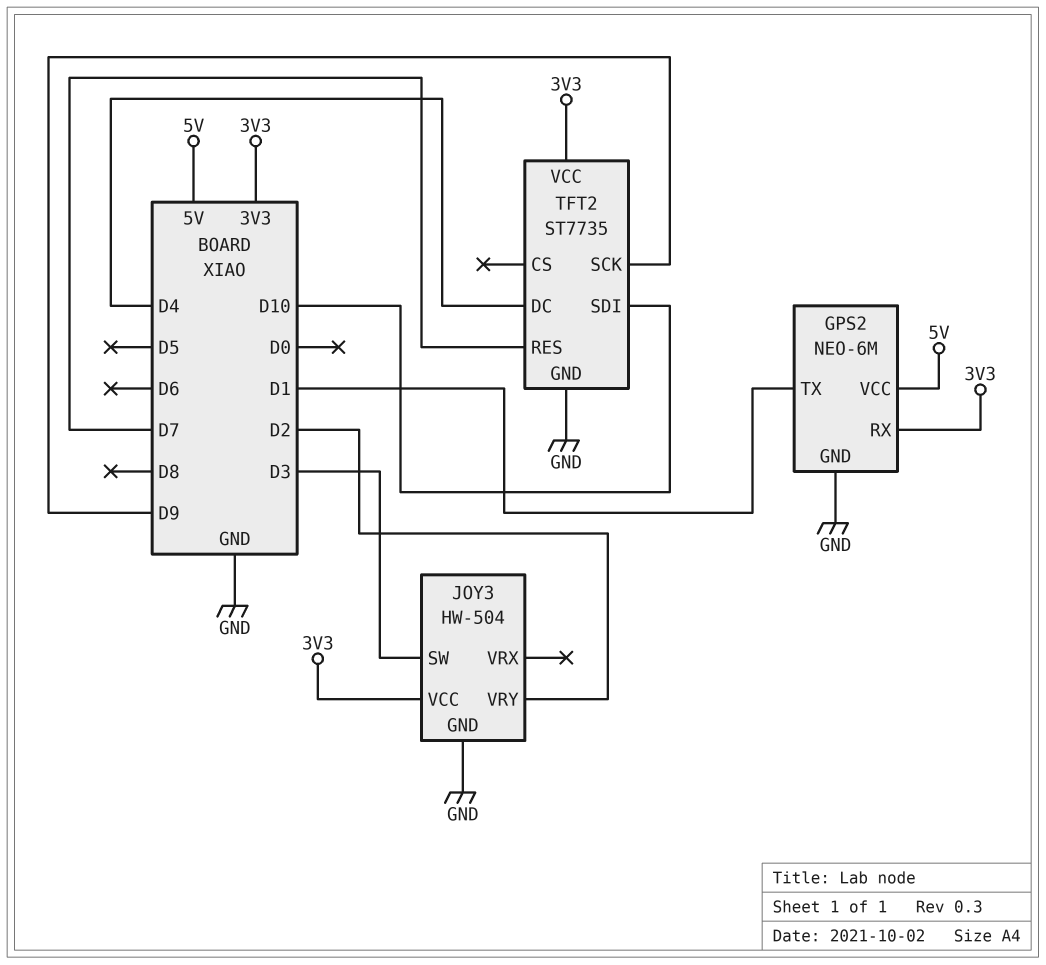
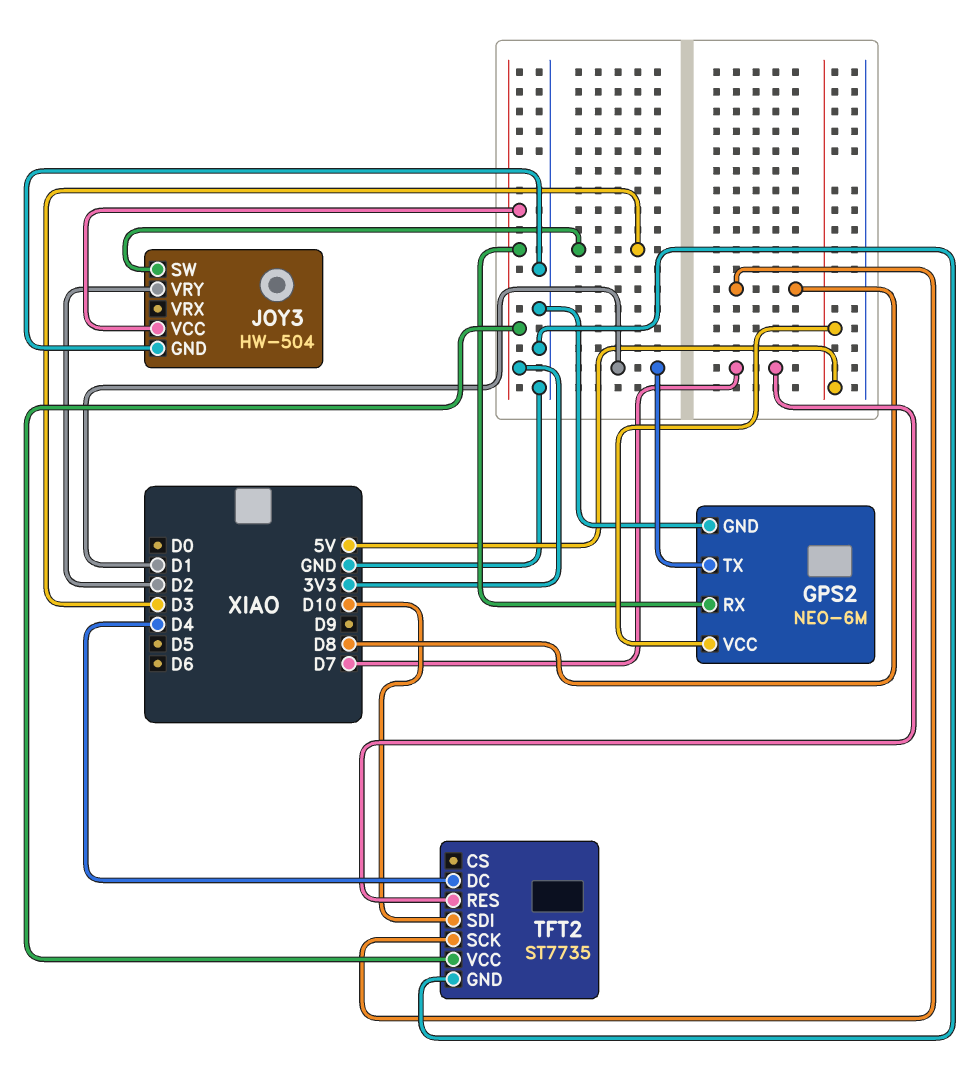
TFT2 pin SCK: D9 -> D8

